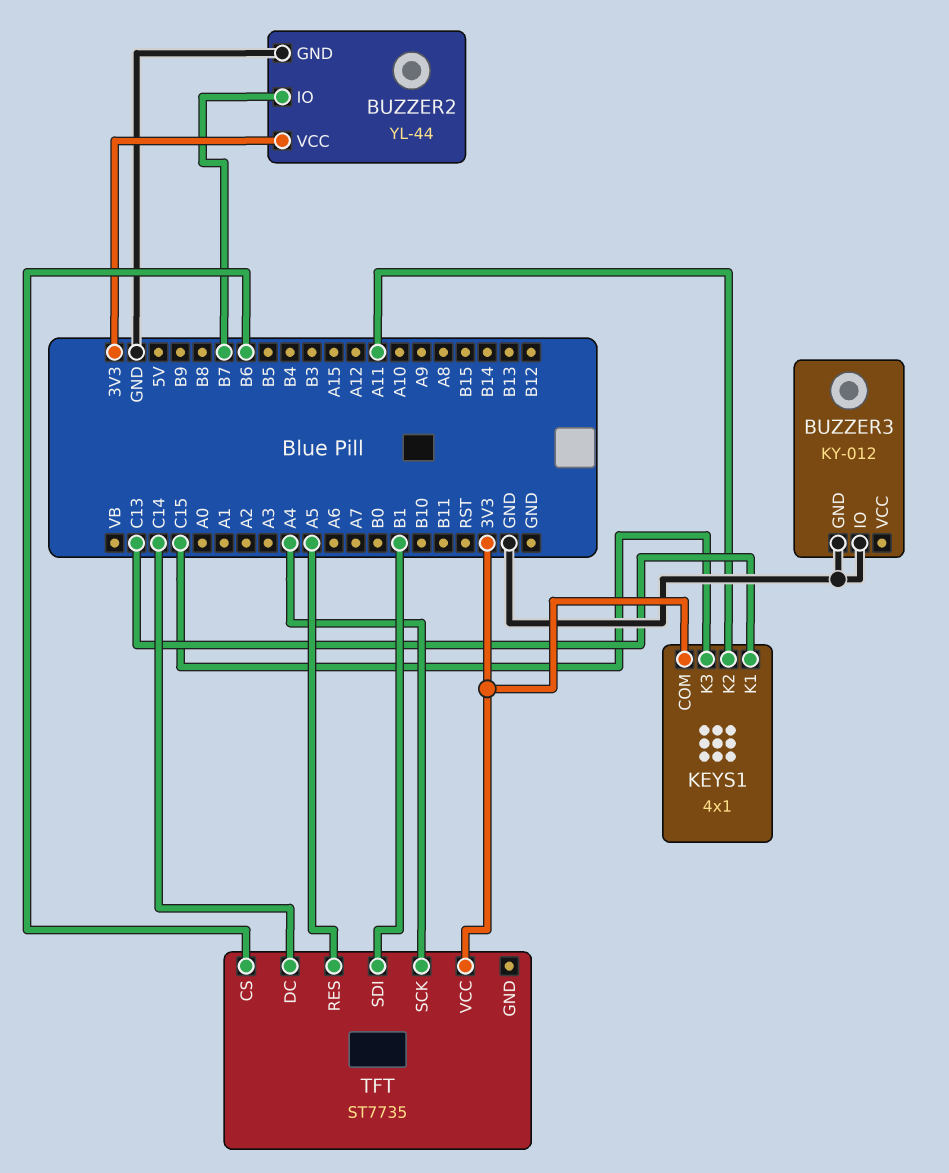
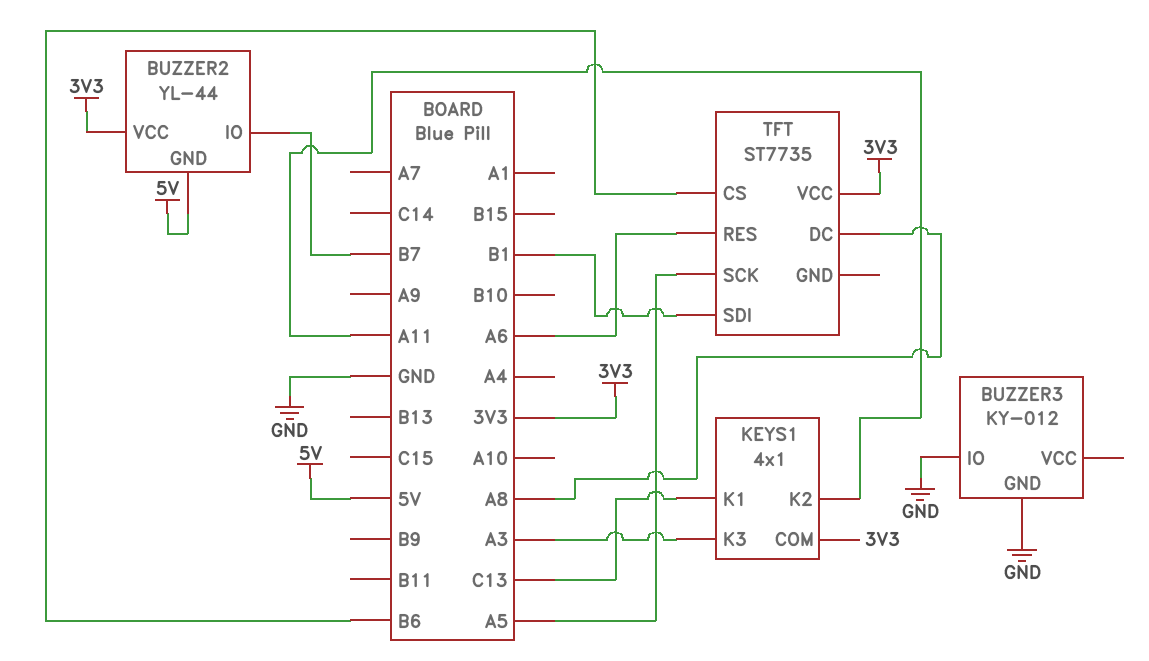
BUZZER2 pin GND: GND -> 5V
KEYS1 pin K3: C15 -> A3
TFT pin DC: C14 -> A8
TFT pin RES: A5 -> A6
TFT pin SCK: A4 -> A5

